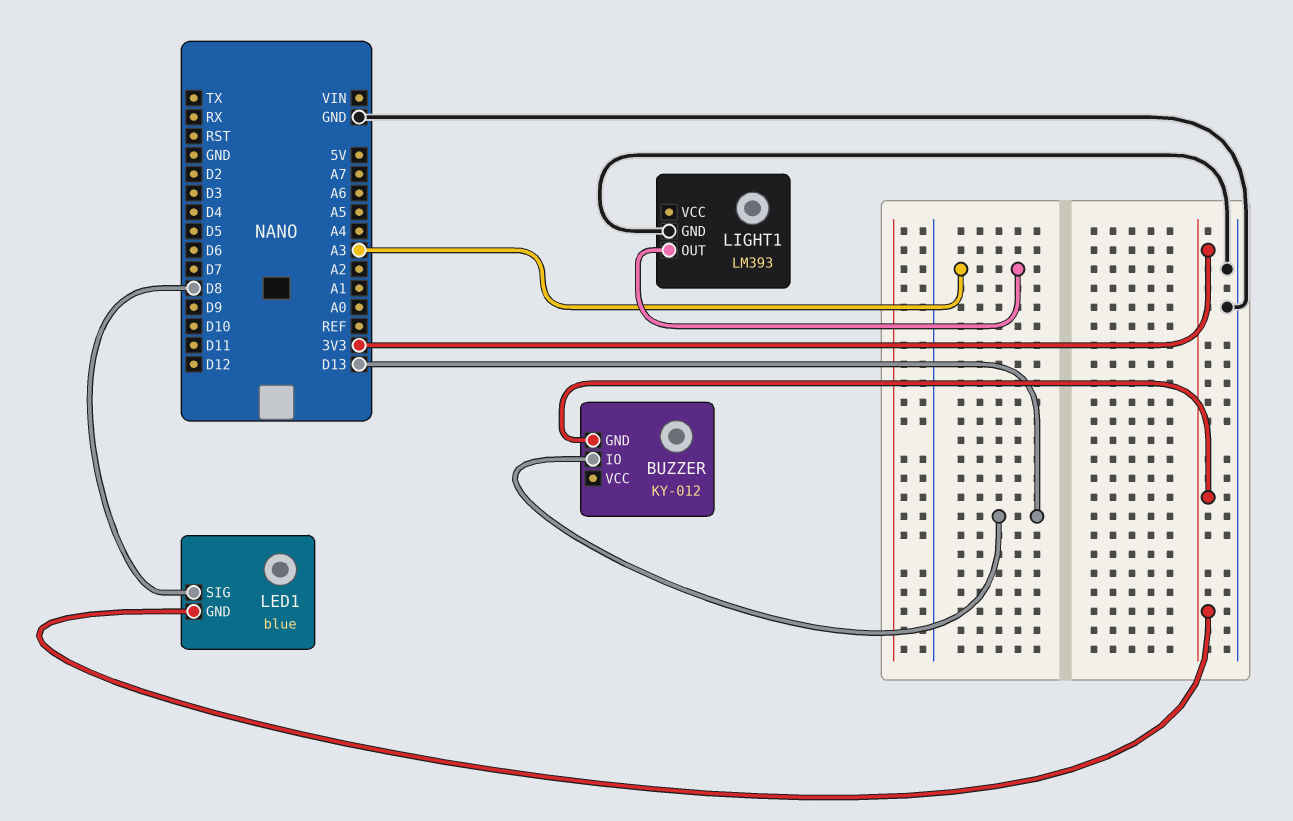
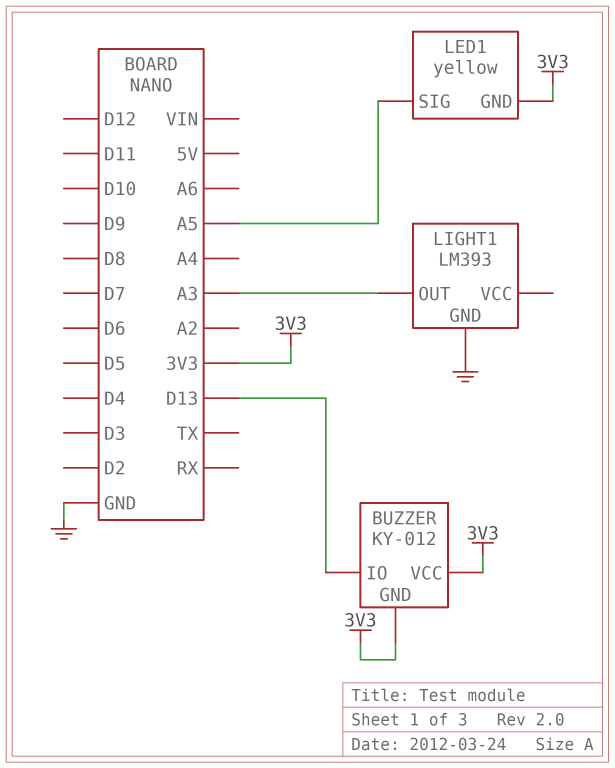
BUZZER pin VCC: none -> 3V3
LED1: blue -> yellow
LED1 pin SIG: D8 -> A5

